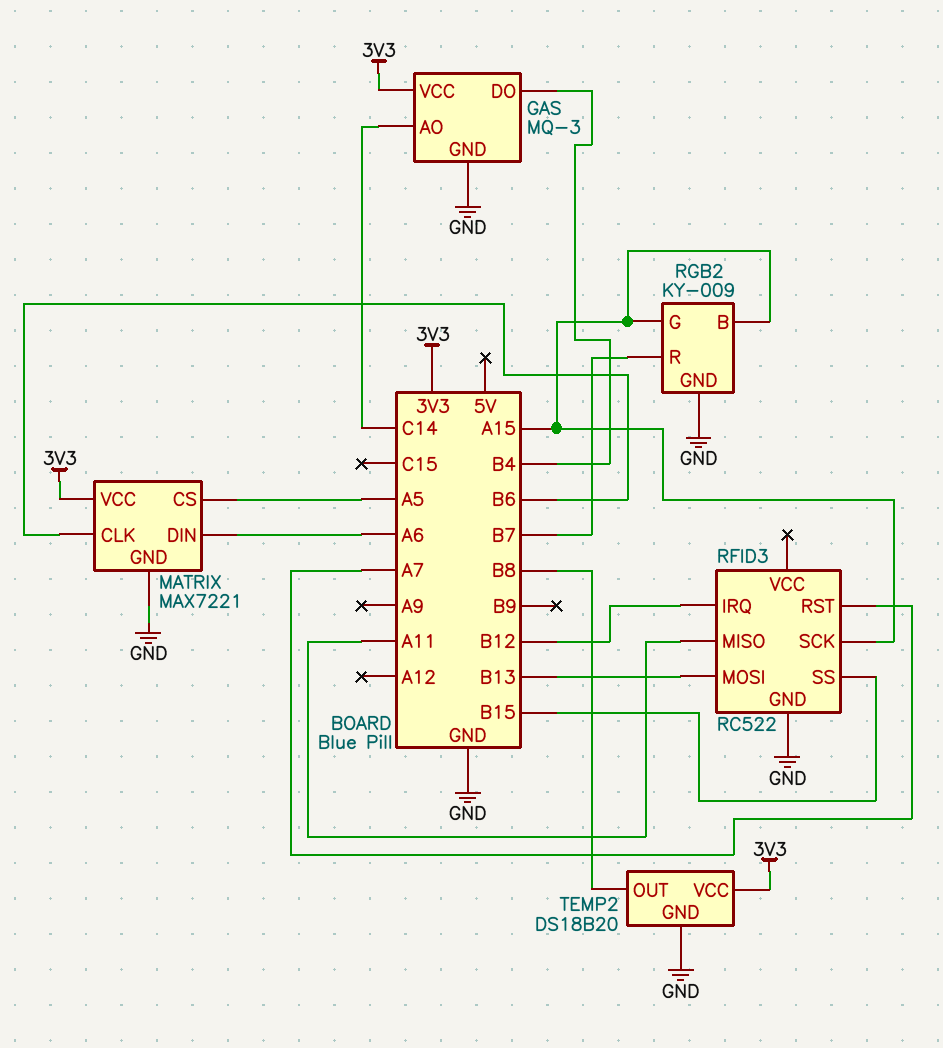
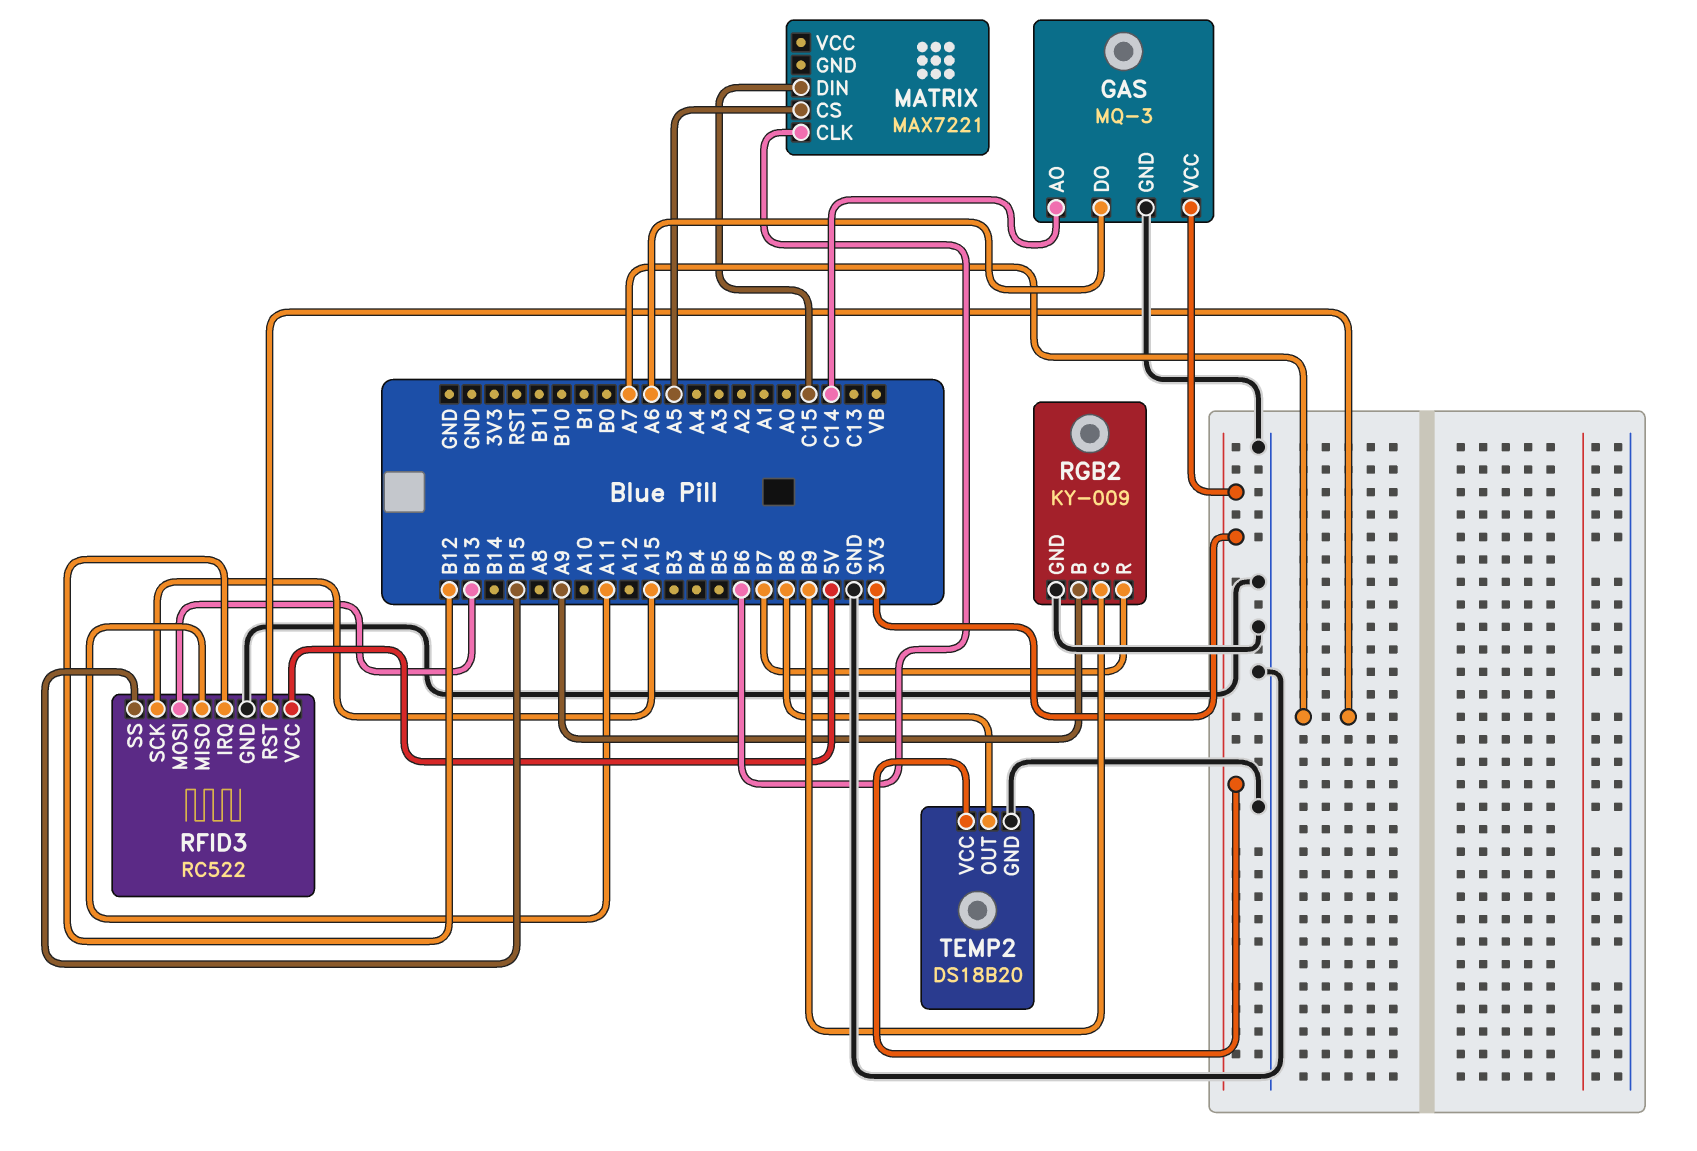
GAS pin DO: B4 -> A6
MATRIX pin DIN: A6 -> C15
MATRIX pin GND: GND -> none
MATRIX pin VCC: 3V3 -> none
RFID3 pin VCC: none -> 5V
RGB2 pin B: A15 -> A9
RGB2 pin G: A15 -> B9

